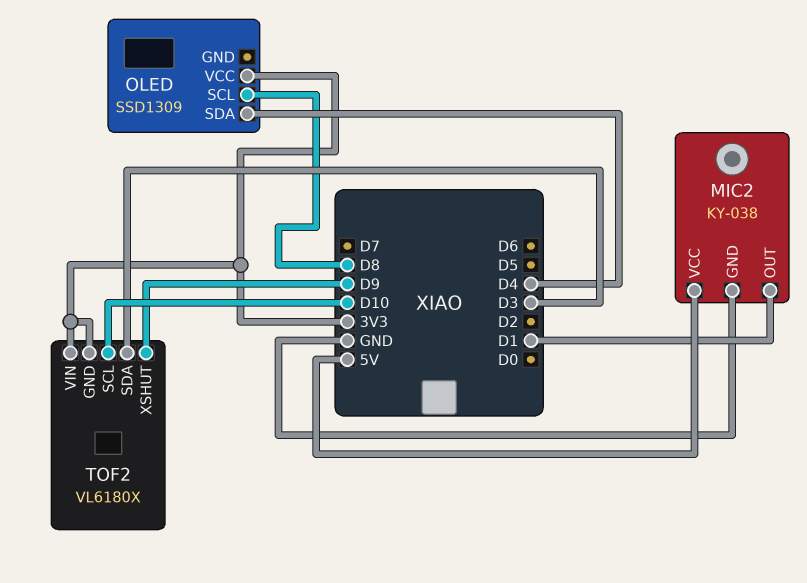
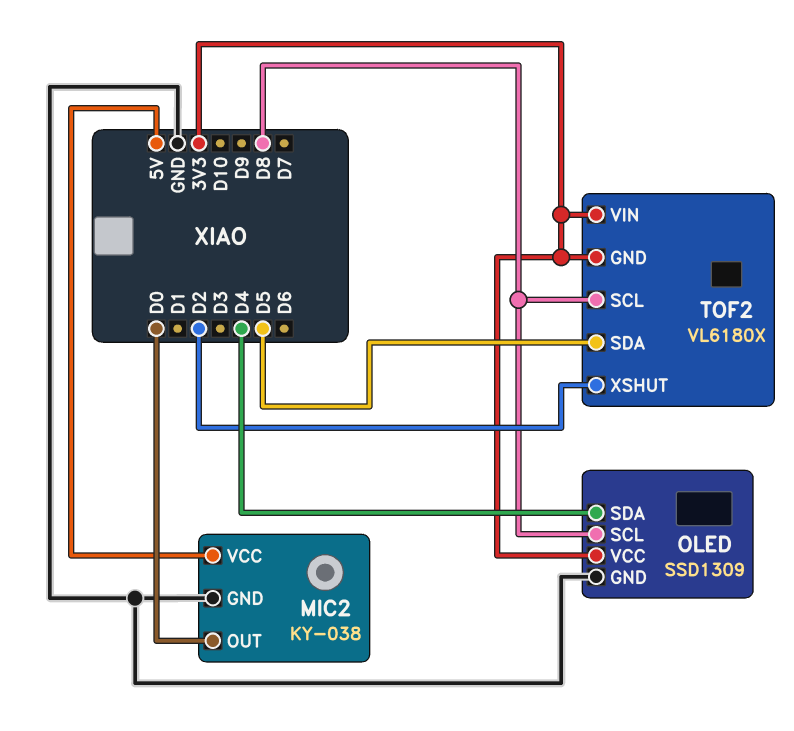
MIC2 pin OUT: D1 -> D0
OLED pin GND: none -> GND
TOF2 pin SCL: D10 -> D8
TOF2 pin SDA: D3 -> D5
TOF2 pin XSHUT: D9 -> D2

